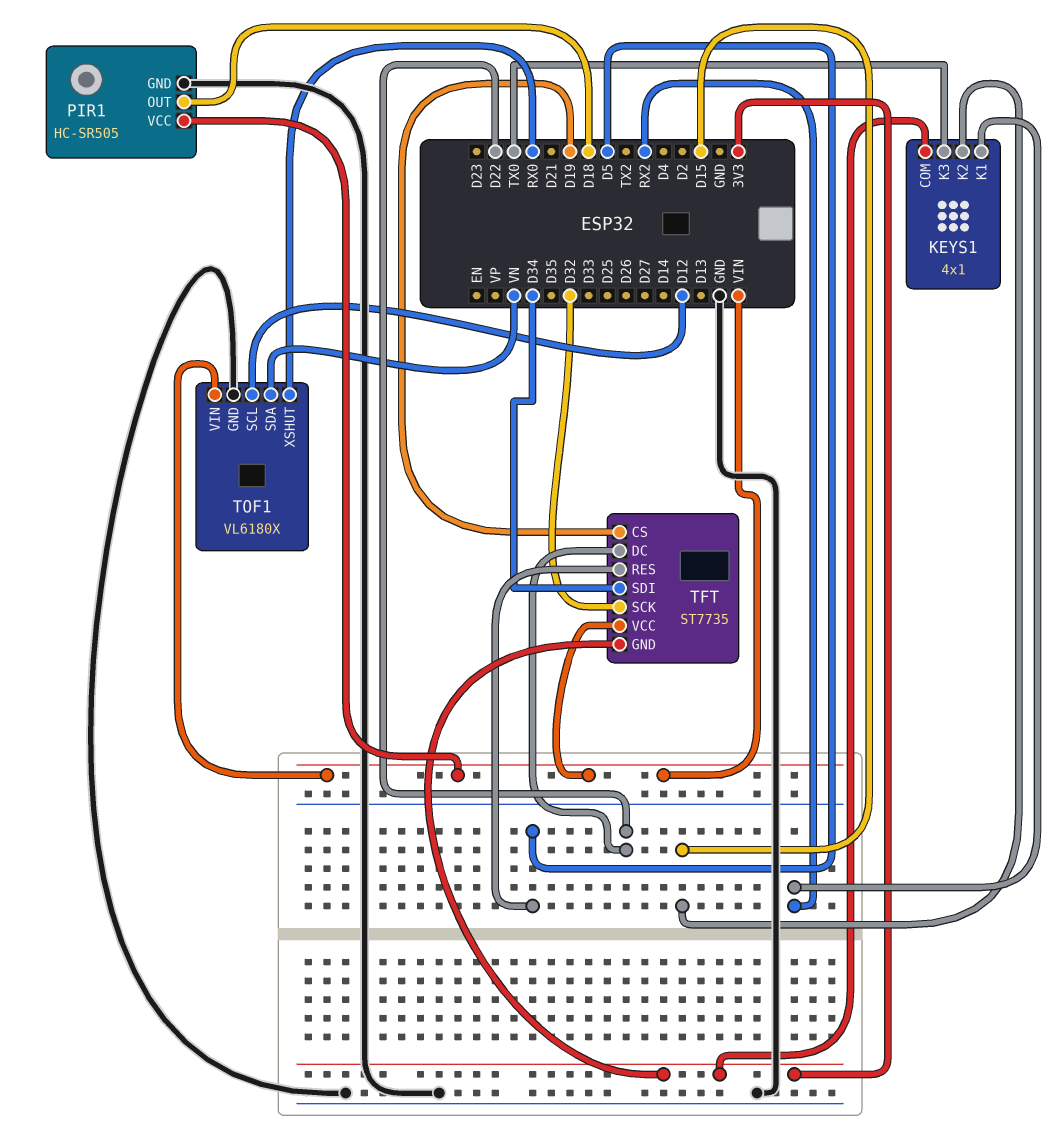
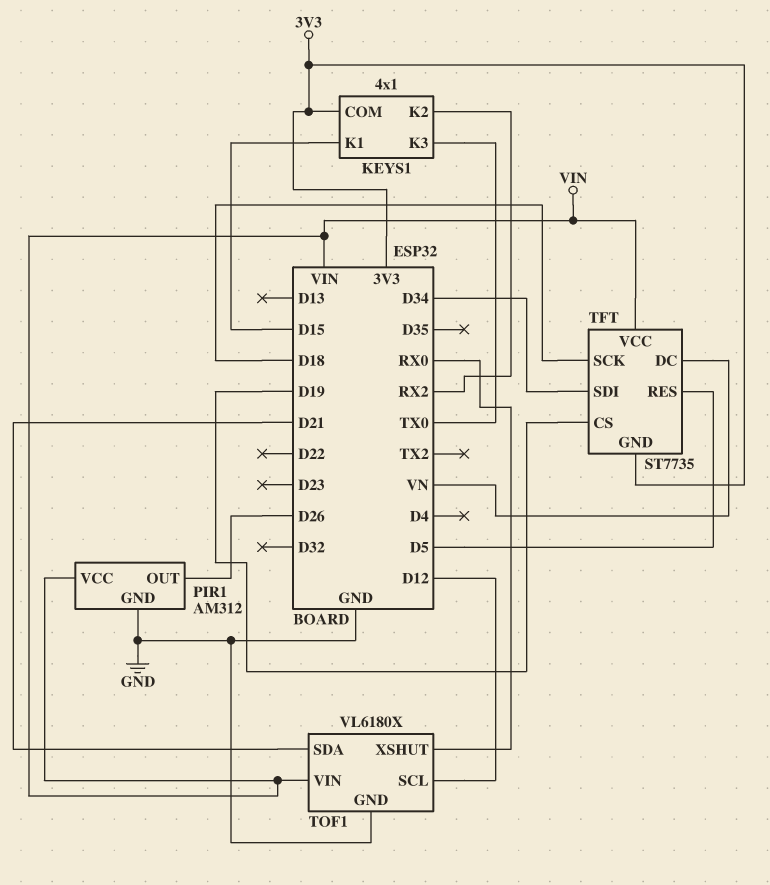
KEYS1 pin K1: RX2 -> D15
KEYS1 pin K2: D15 -> RX2
PIR1: HC-SR505 -> AM312
PIR1 pin OUT: D18 -> D26
TFT pin DC: D22 -> VN
TFT pin SCK: D32 -> D18
TOF1 pin SDA: VN -> D21

